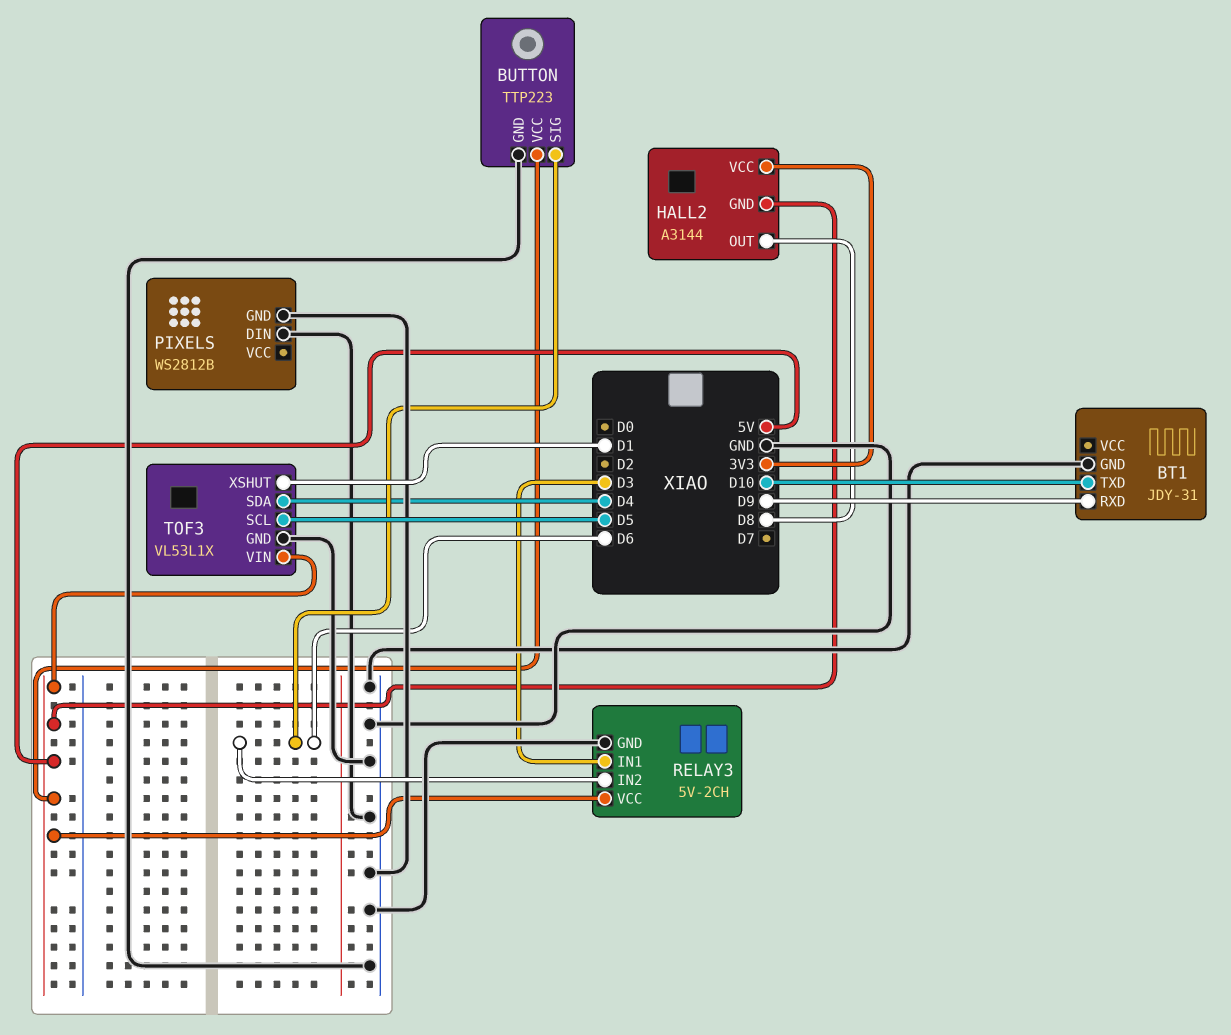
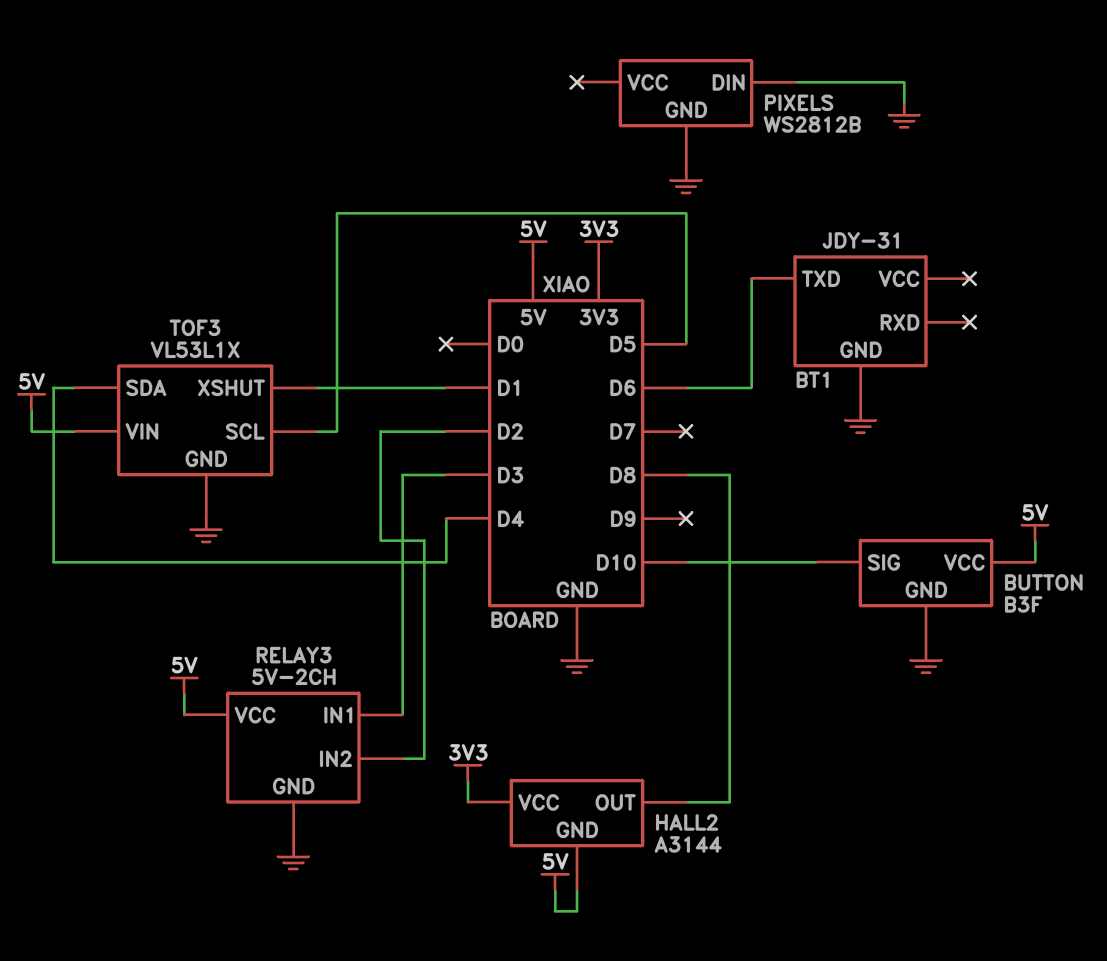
BT1 pin RXD: D9 -> none
BT1 pin TXD: D10 -> D6
BUTTON: TTP223 -> B3F
BUTTON pin SIG: D6 -> D10
RELAY3 pin IN2: D6 -> D2

